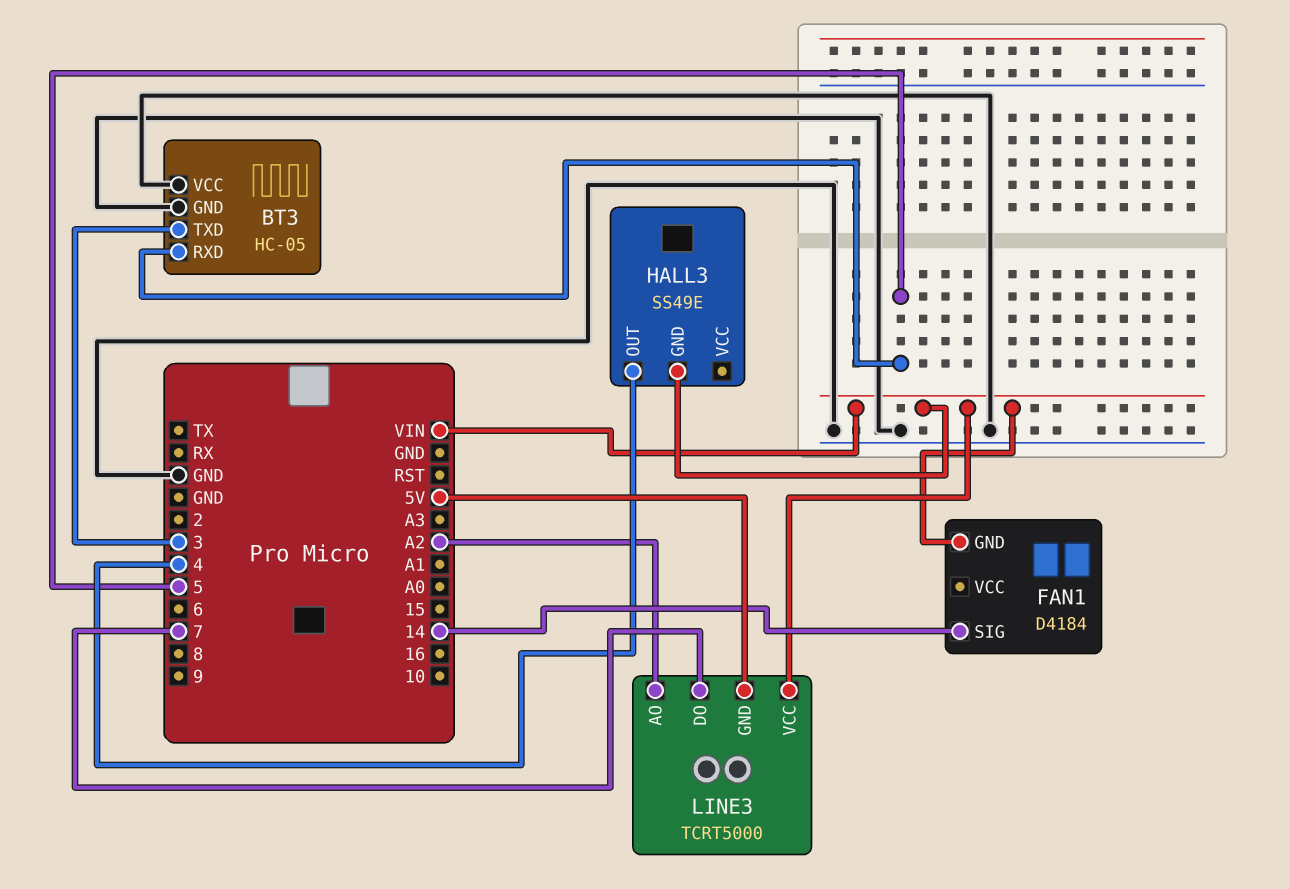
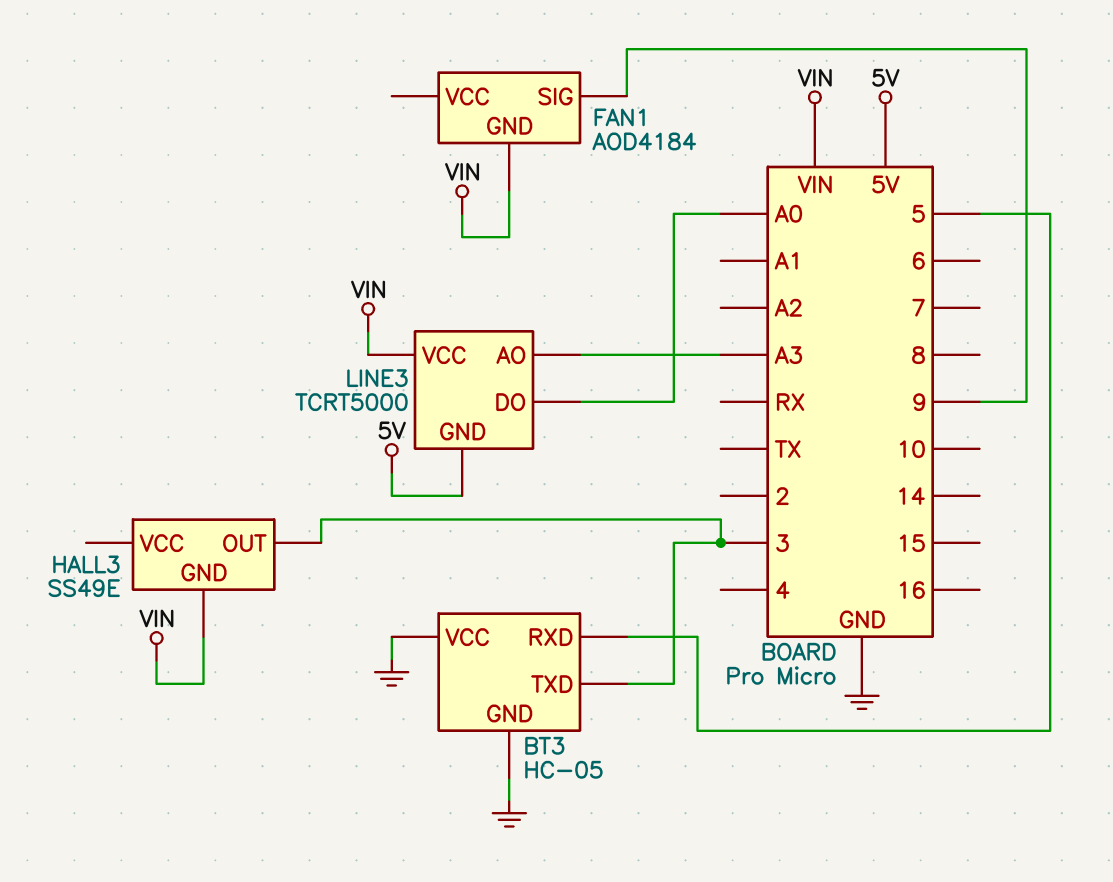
FAN1: D4184 -> AOD4184
FAN1 pin SIG: 14 -> 9
HALL3 pin OUT: 4 -> 3
LINE3 pin AO: A2 -> A3
LINE3 pin DO: 7 -> A0

